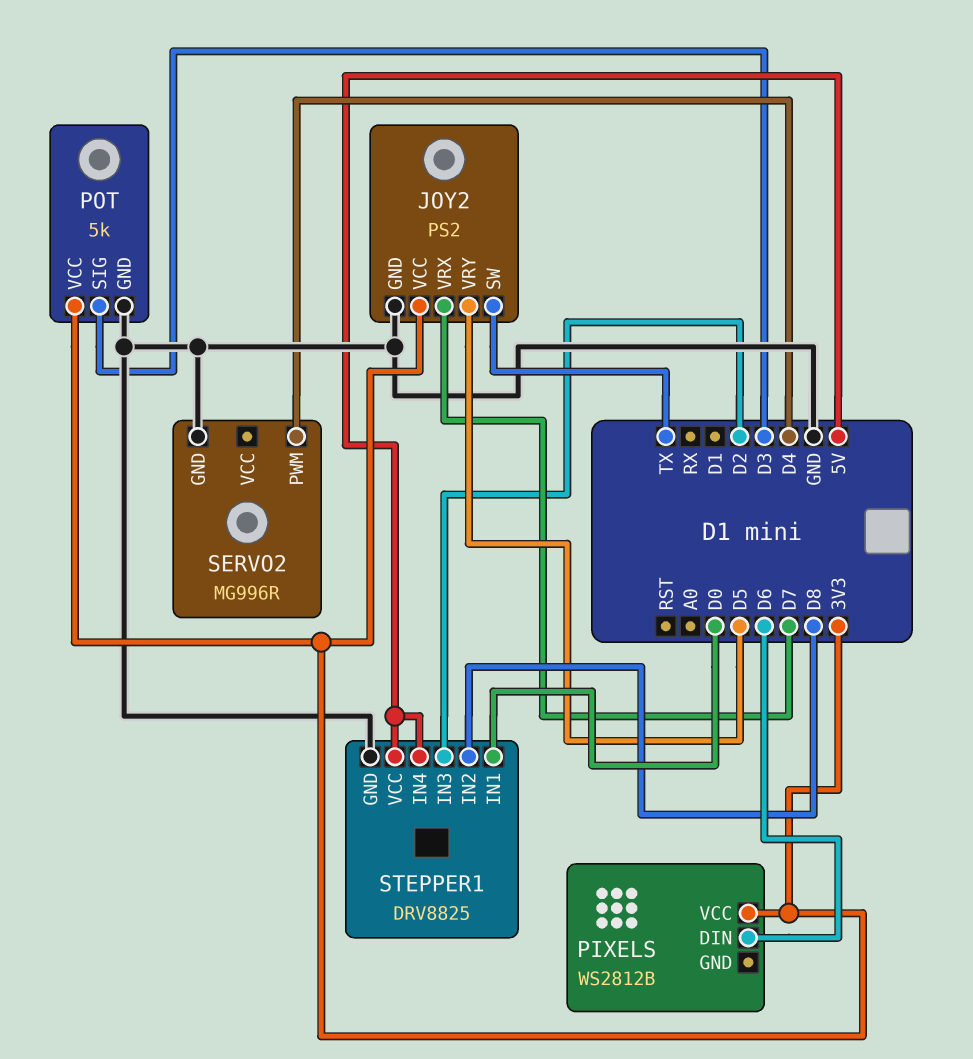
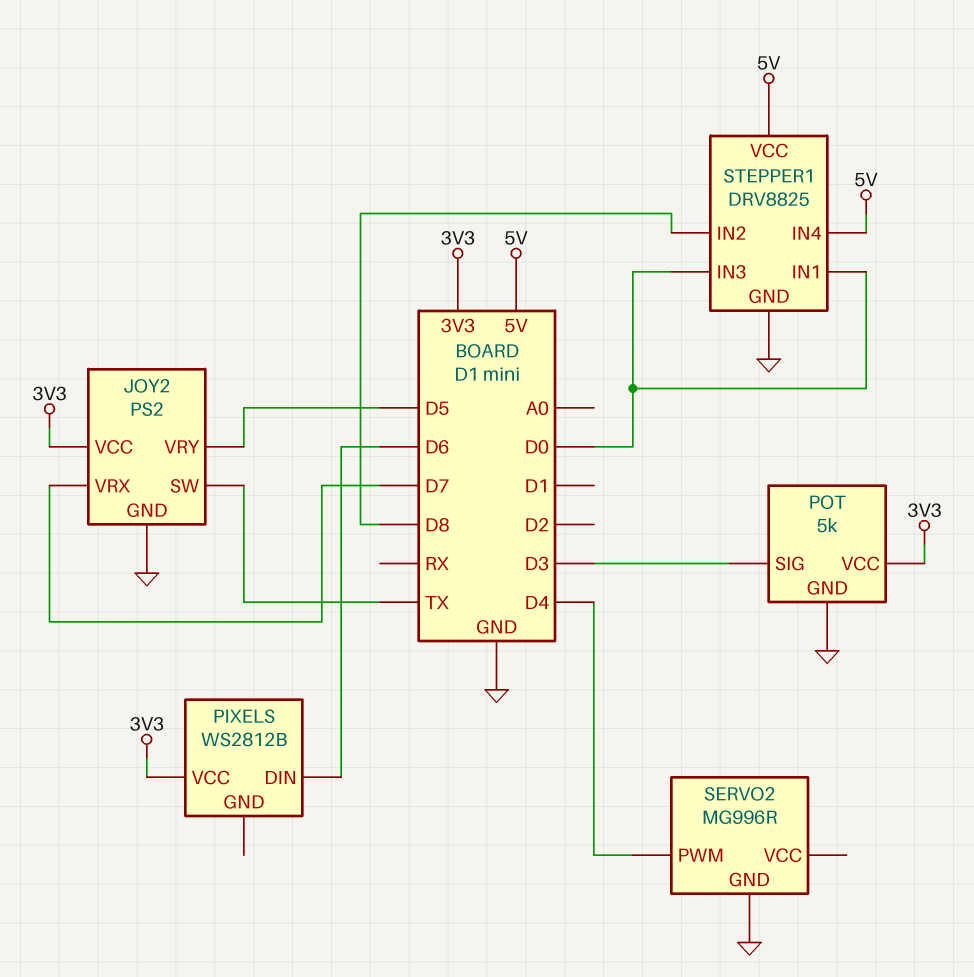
STEPPER1 pin IN3: D2 -> D0

